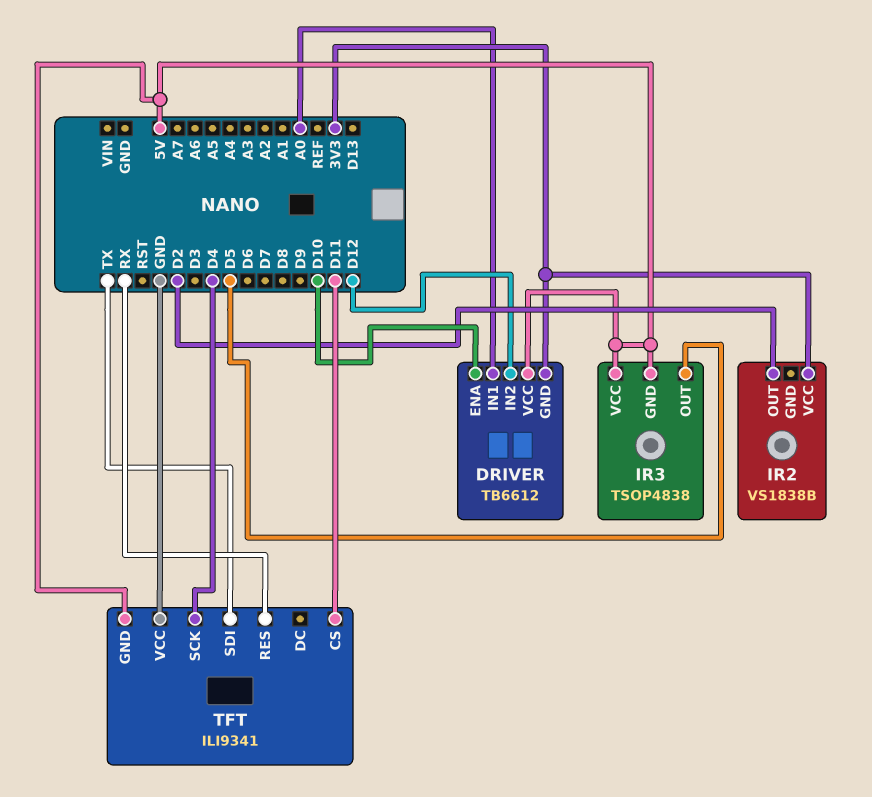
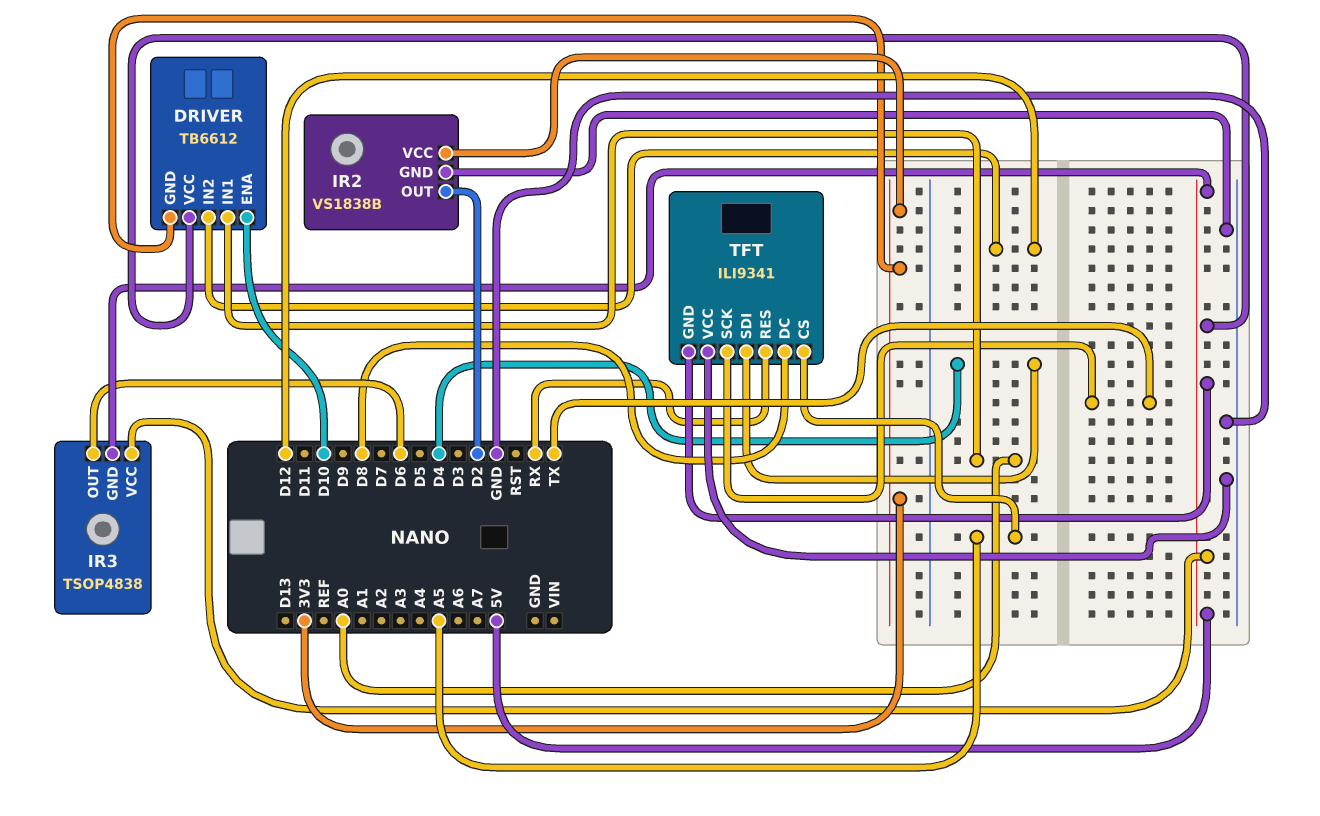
IR2 pin GND: none -> GND
IR3 pin OUT: D5 -> D6
TFT pin CS: D11 -> A5
TFT pin DC: none -> D8
TFT pin SCK: D4 -> TX
TFT pin SDI: TX -> D4

